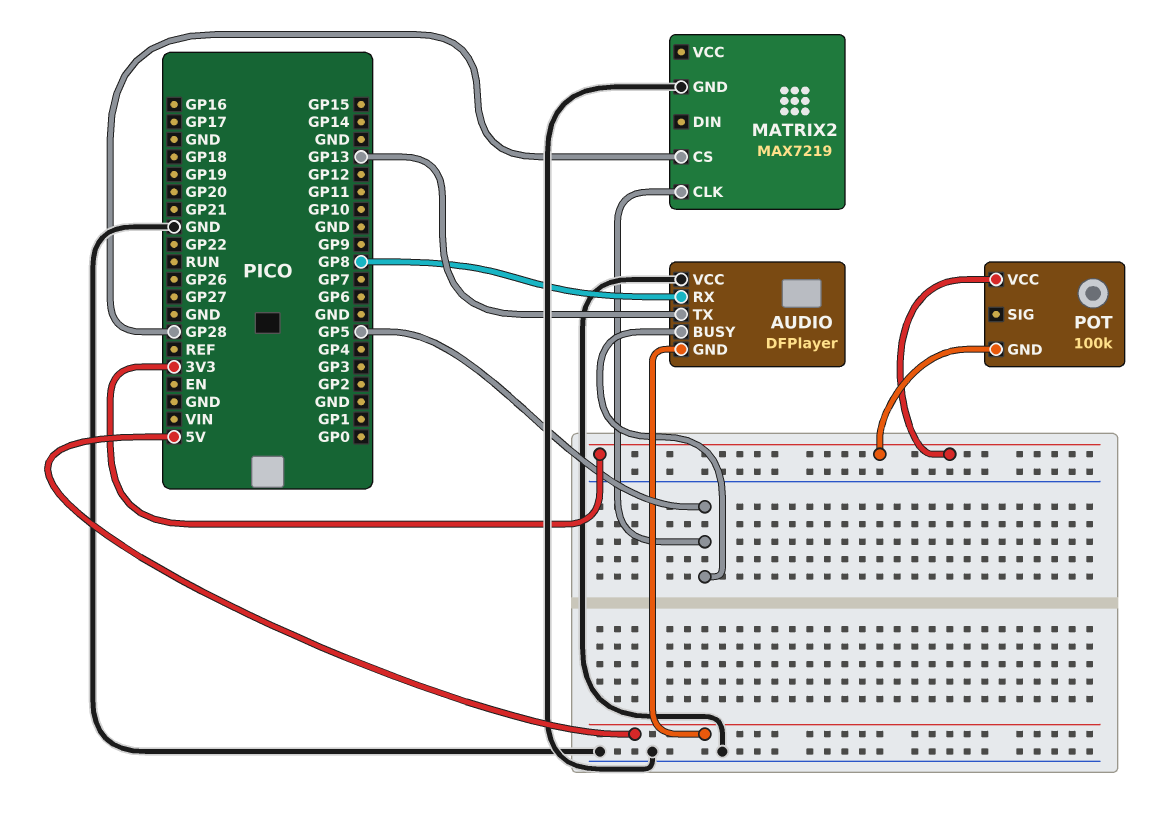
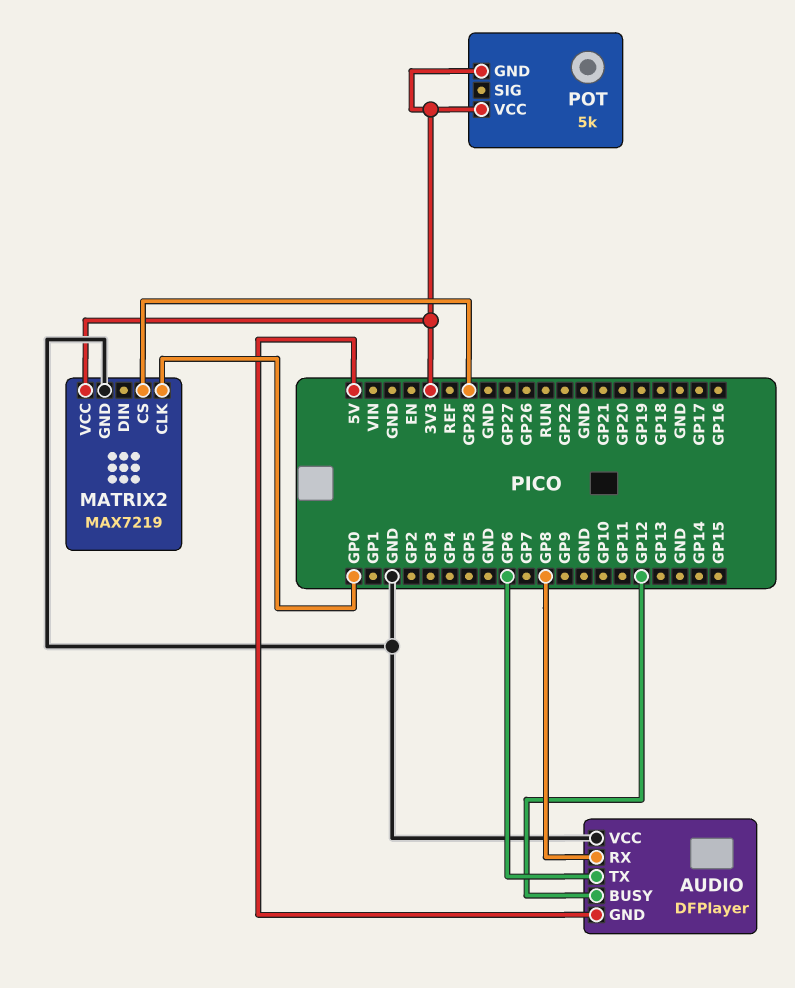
AUDIO pin BUSY: GP5 -> GP12
AUDIO pin TX: GP13 -> GP6
MATRIX2 pin CLK: GP5 -> GP0
MATRIX2 pin VCC: none -> 3V3
POT: 100k -> 5k

